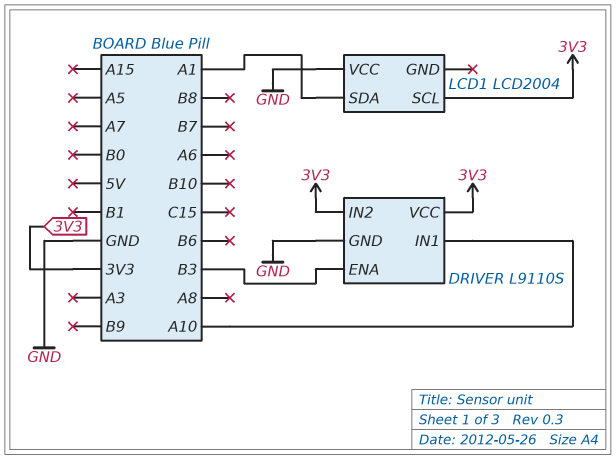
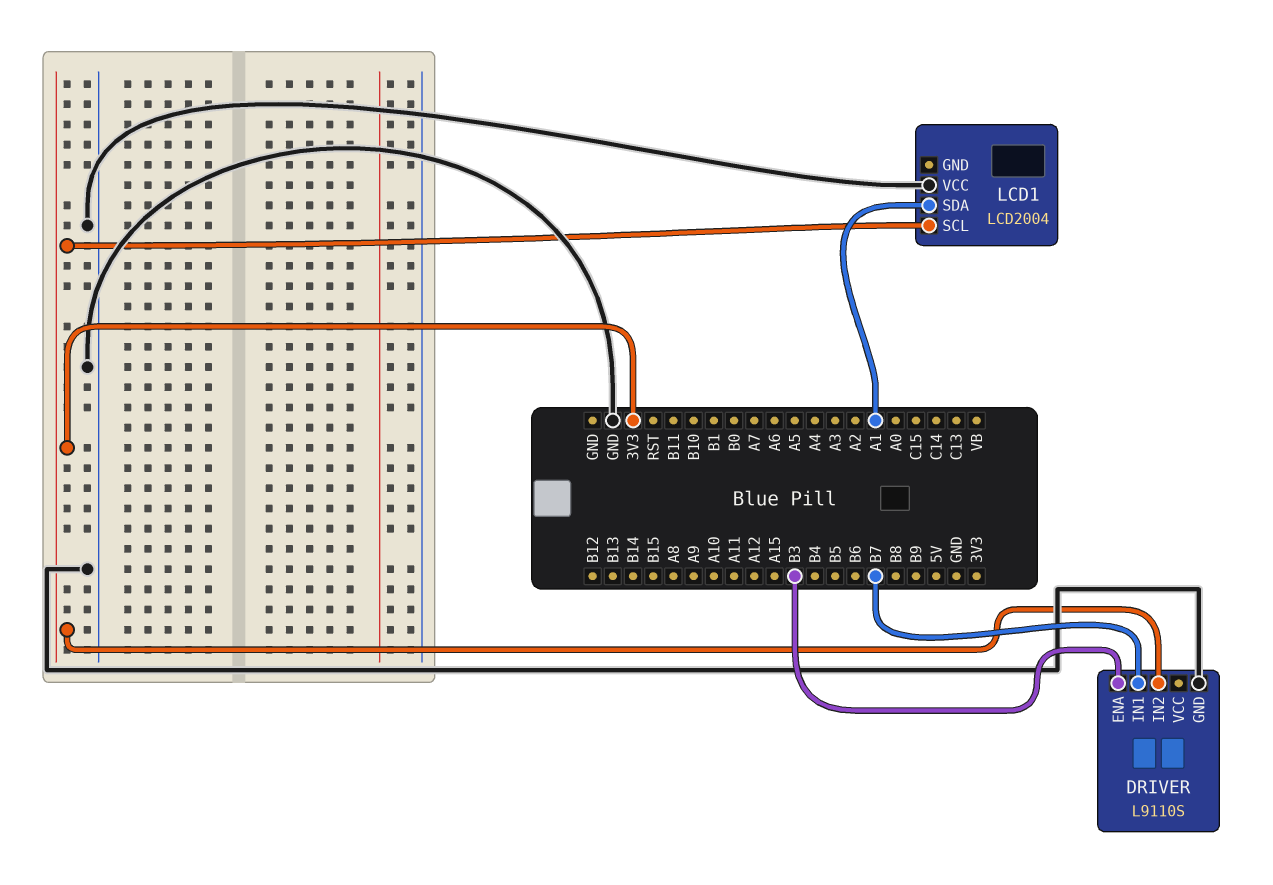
DRIVER pin IN1: A10 -> B7
DRIVER pin VCC: 3V3 -> none

